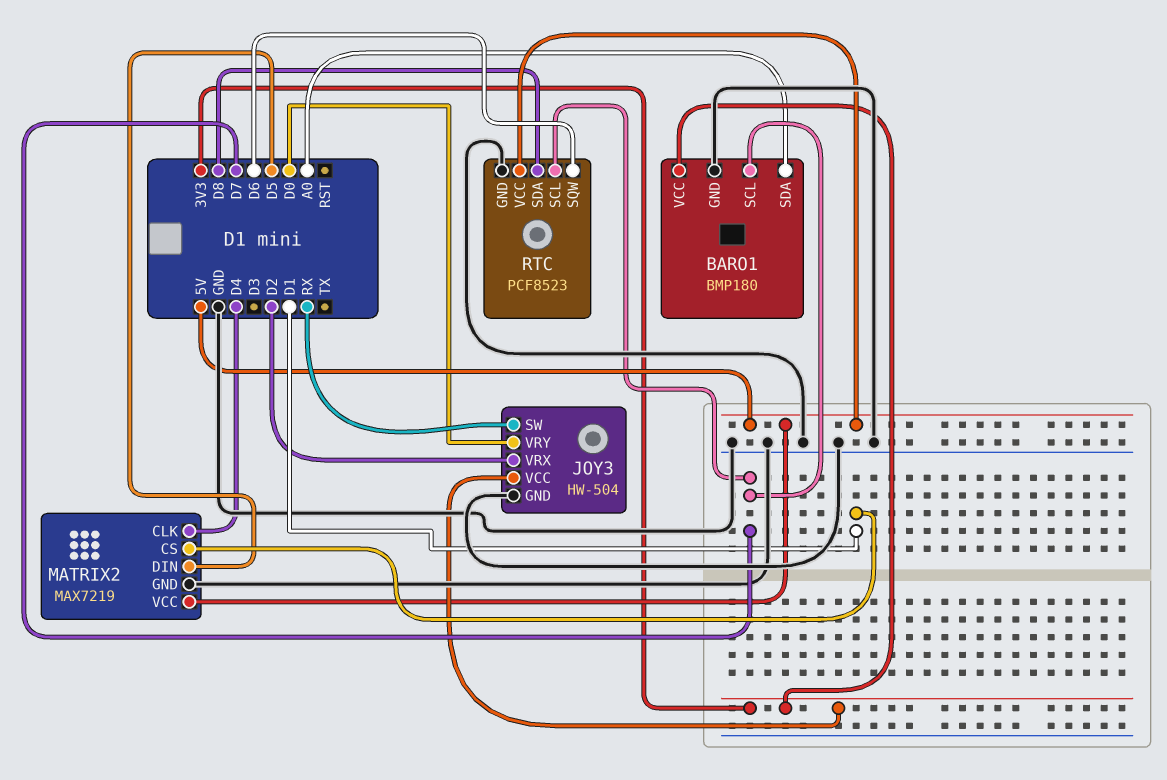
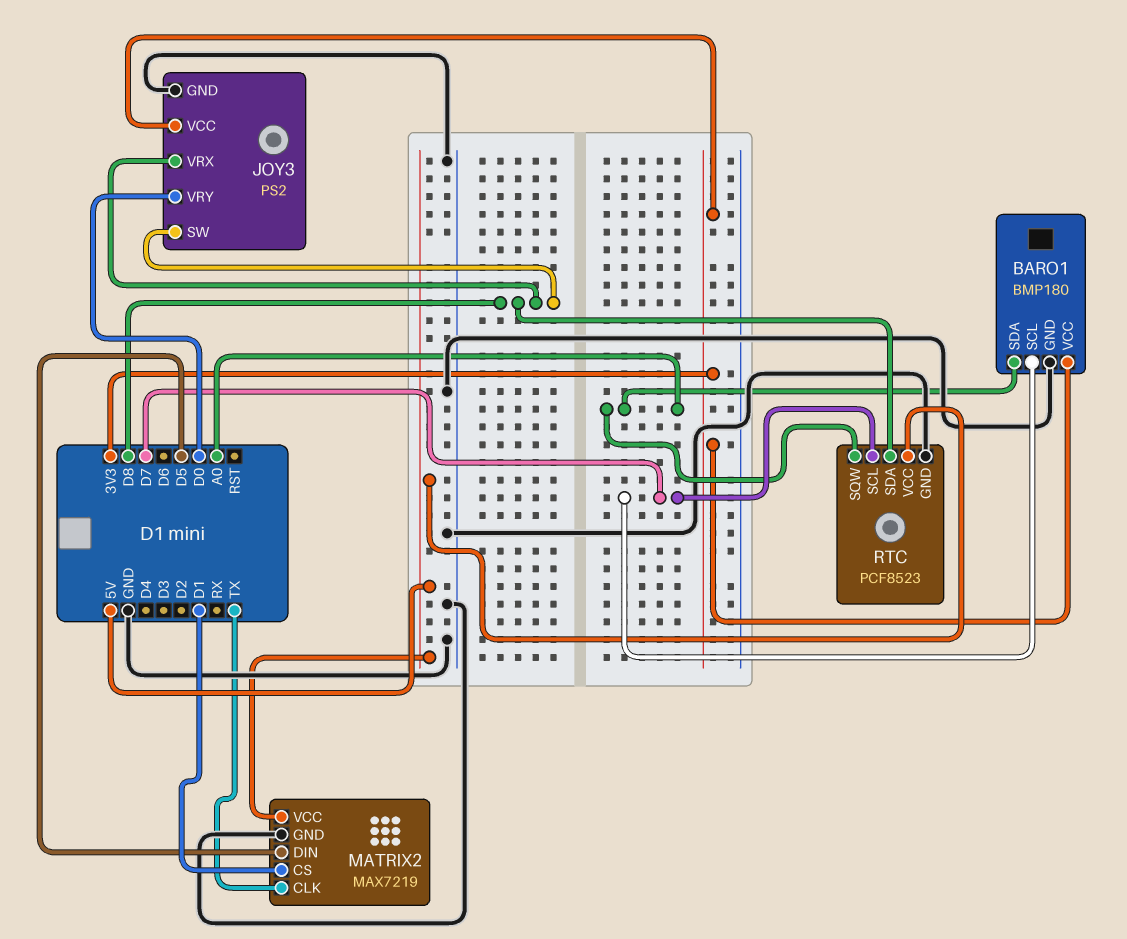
JOY3: HW-504 -> PS2
JOY3 pin SW: RX -> D8
JOY3 pin VRX: D2 -> D8
MATRIX2 pin CLK: D4 -> TX
RTC pin SQW: D6 -> A0

